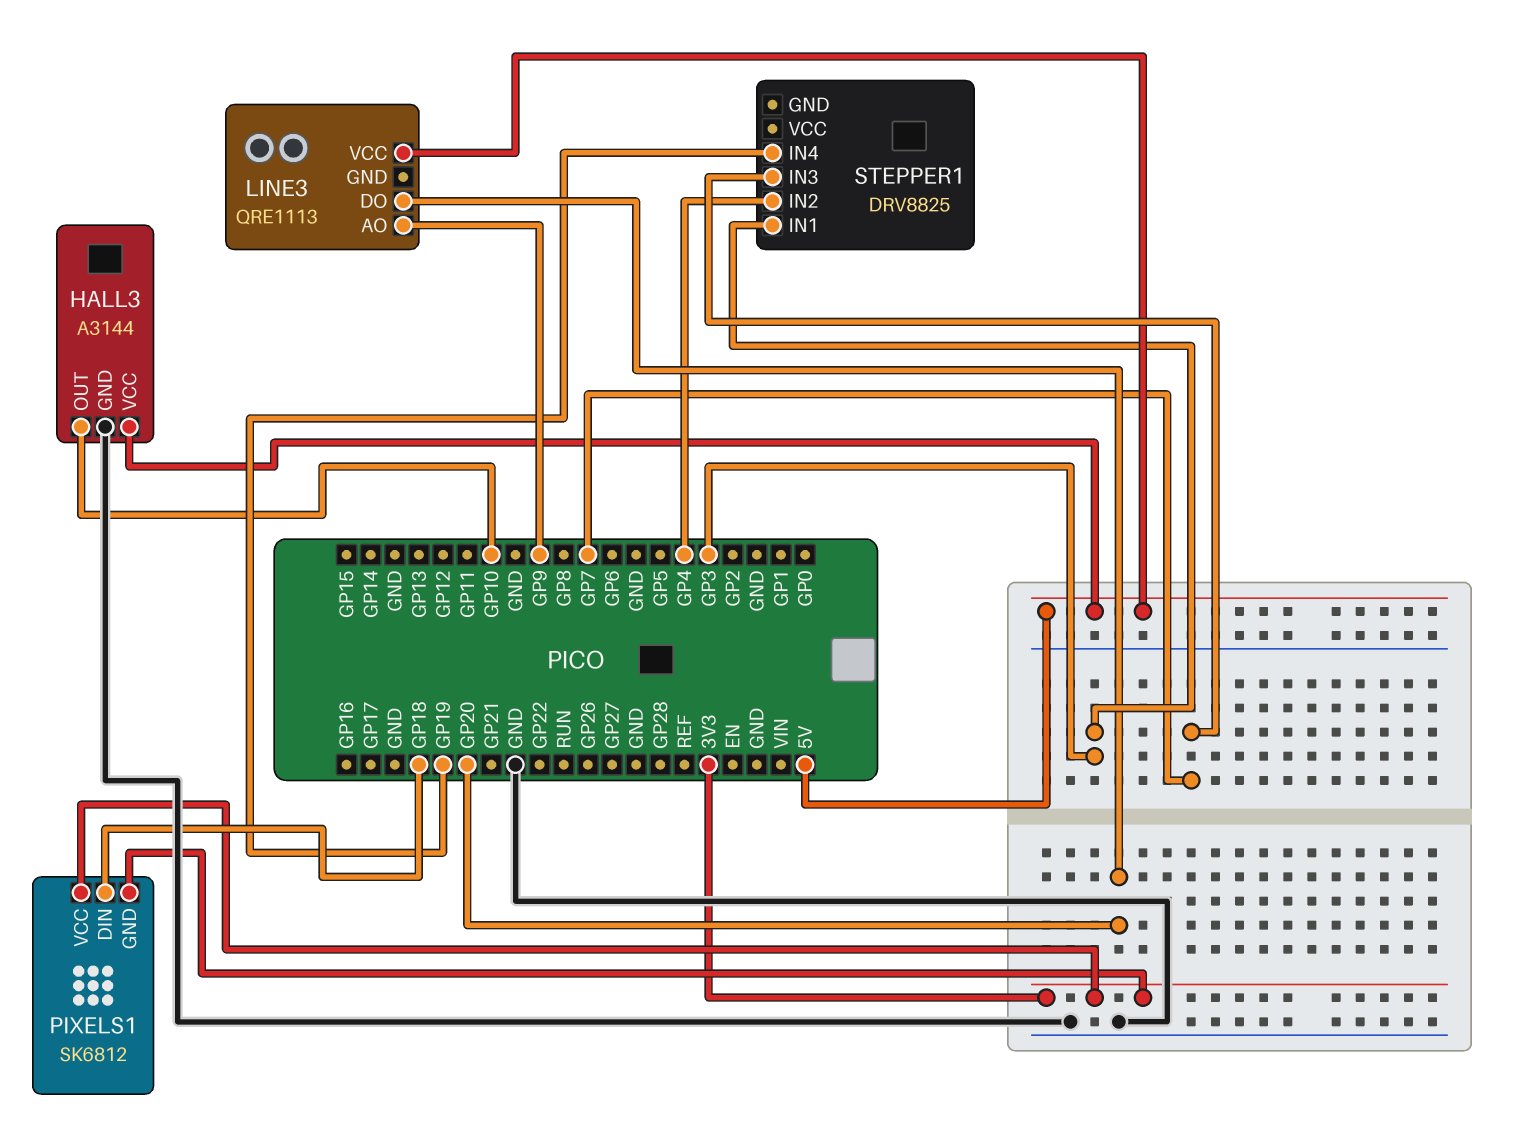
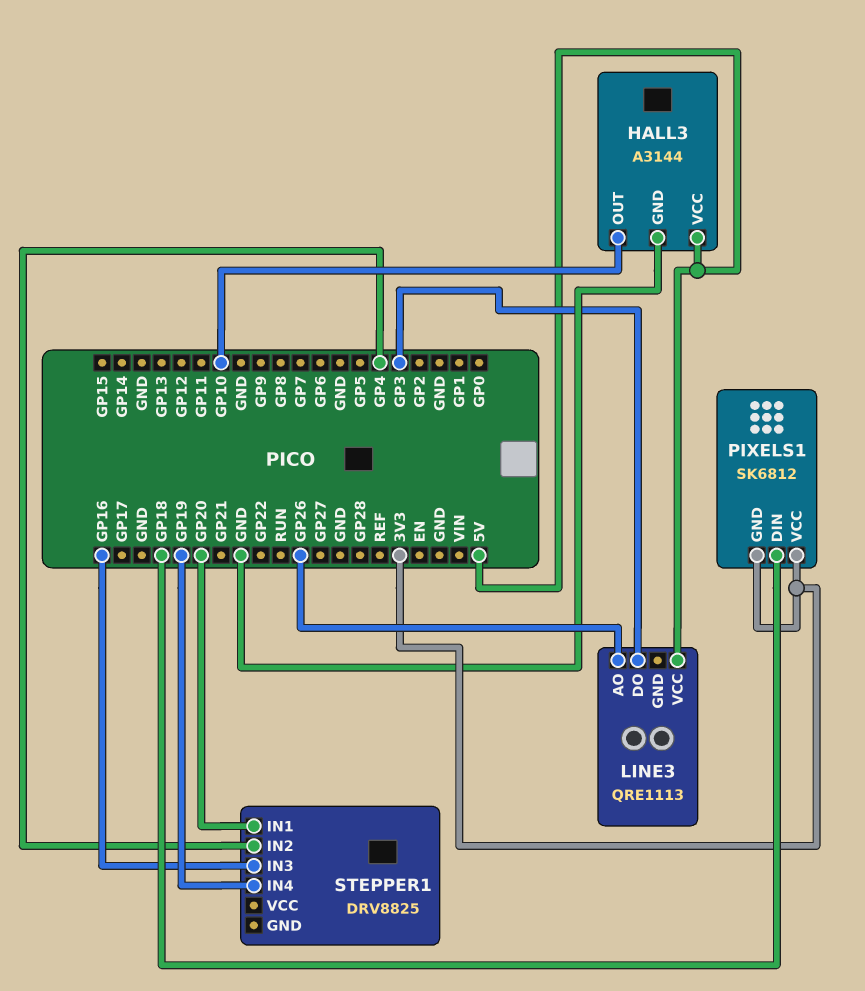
LINE3 pin AO: GP9 -> GP26
LINE3 pin DO: GP20 -> GP3
STEPPER1 pin IN1: GP3 -> GP20
STEPPER1 pin IN3: GP7 -> GP16

